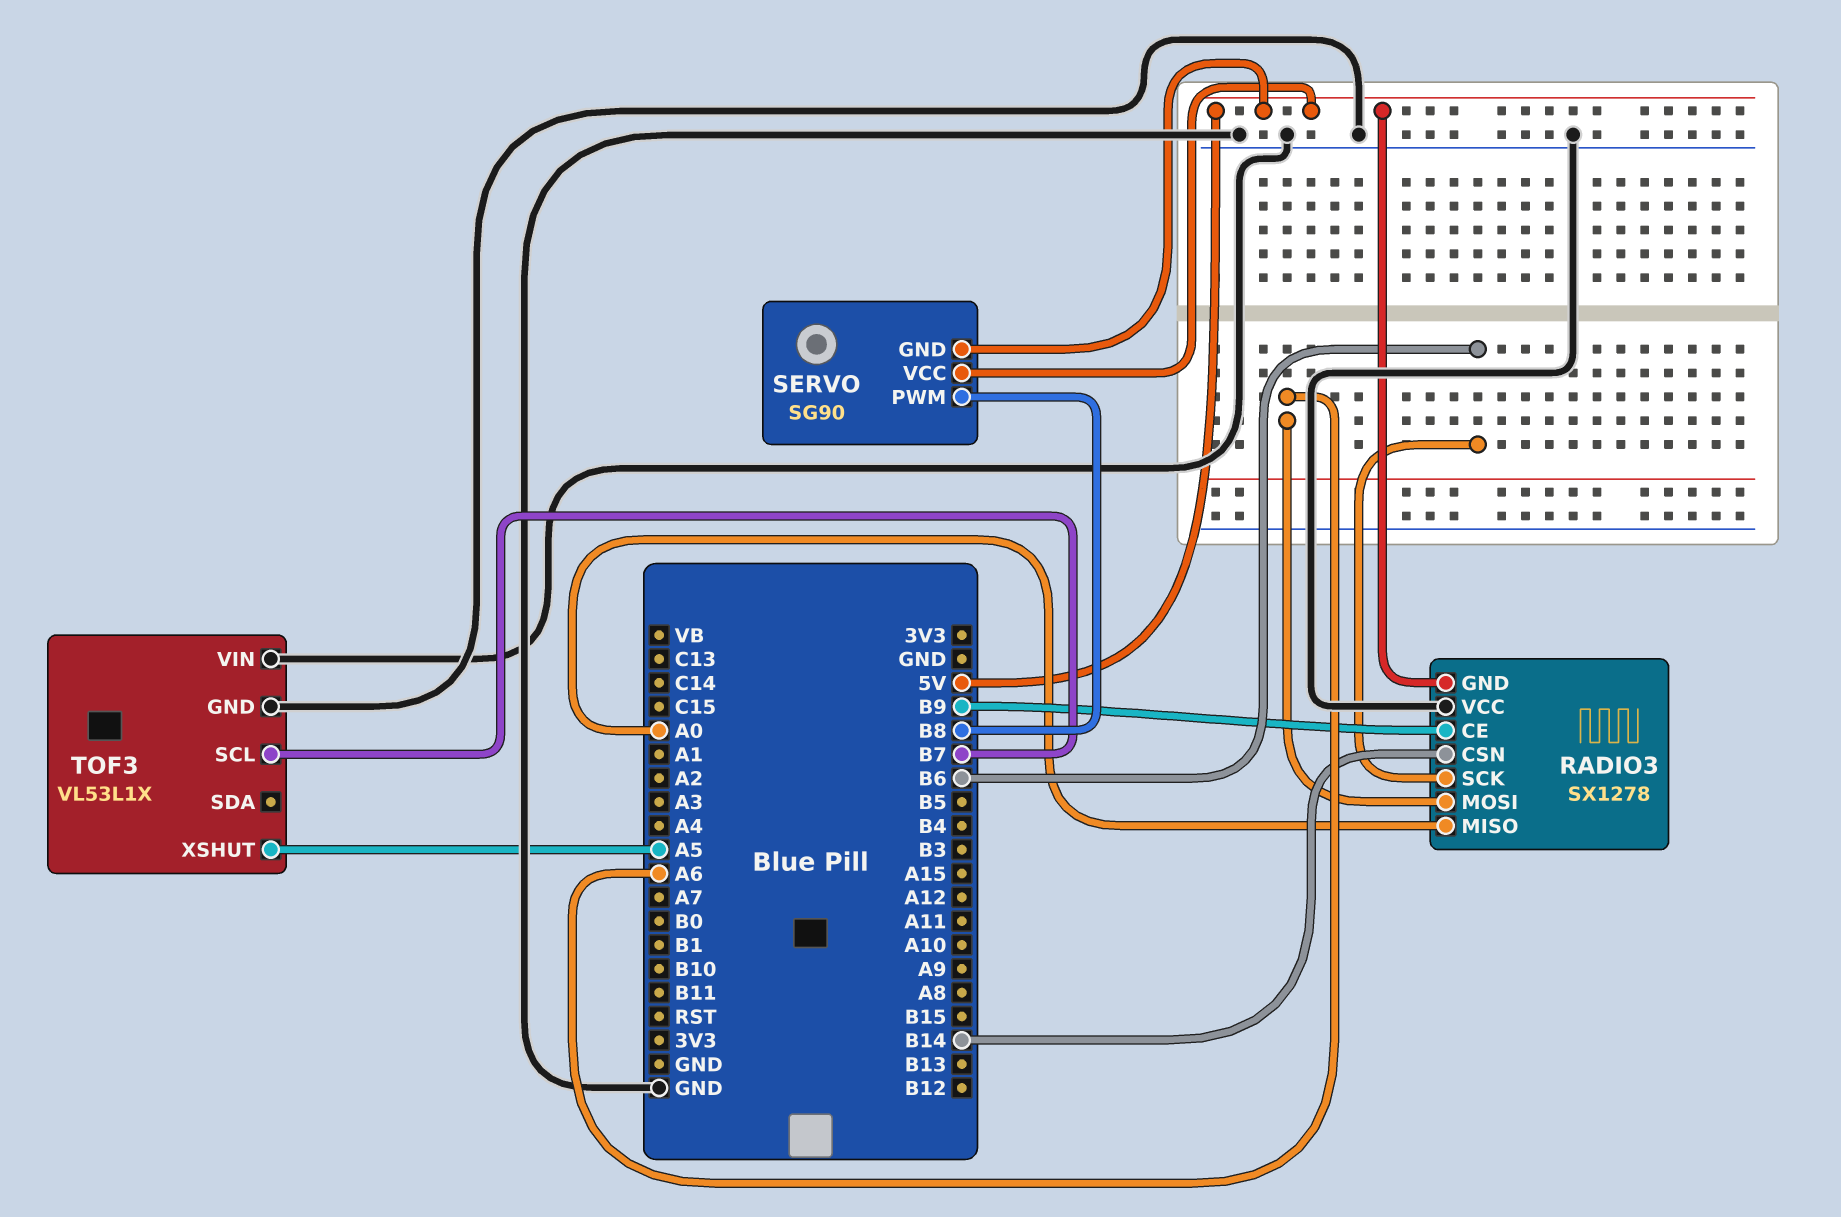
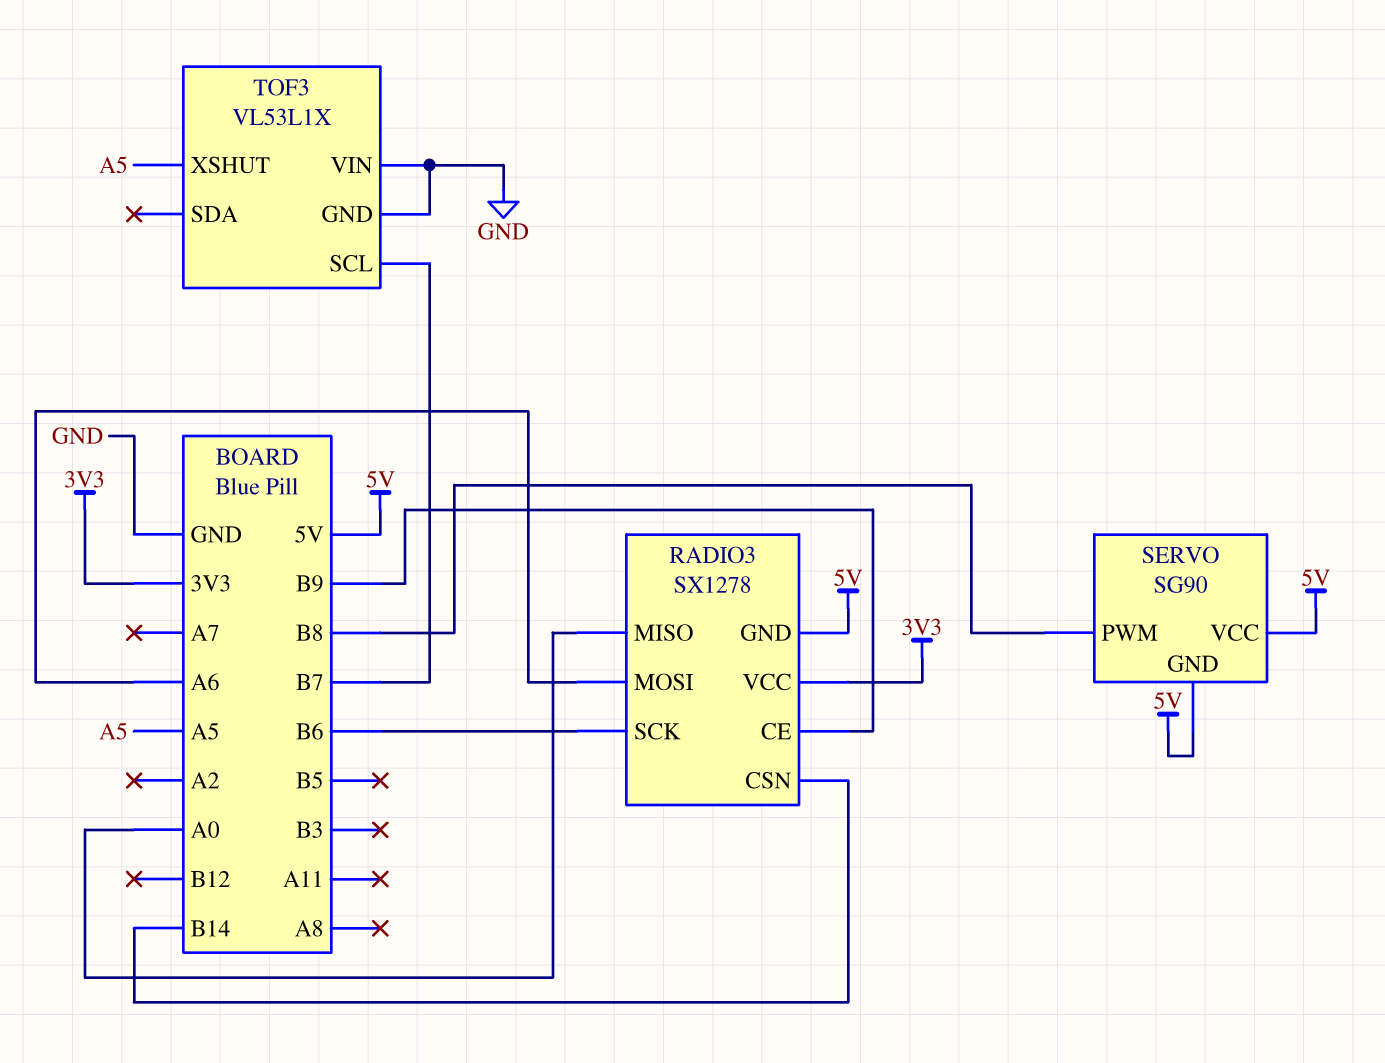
RADIO3 pin VCC: GND -> 3V3

